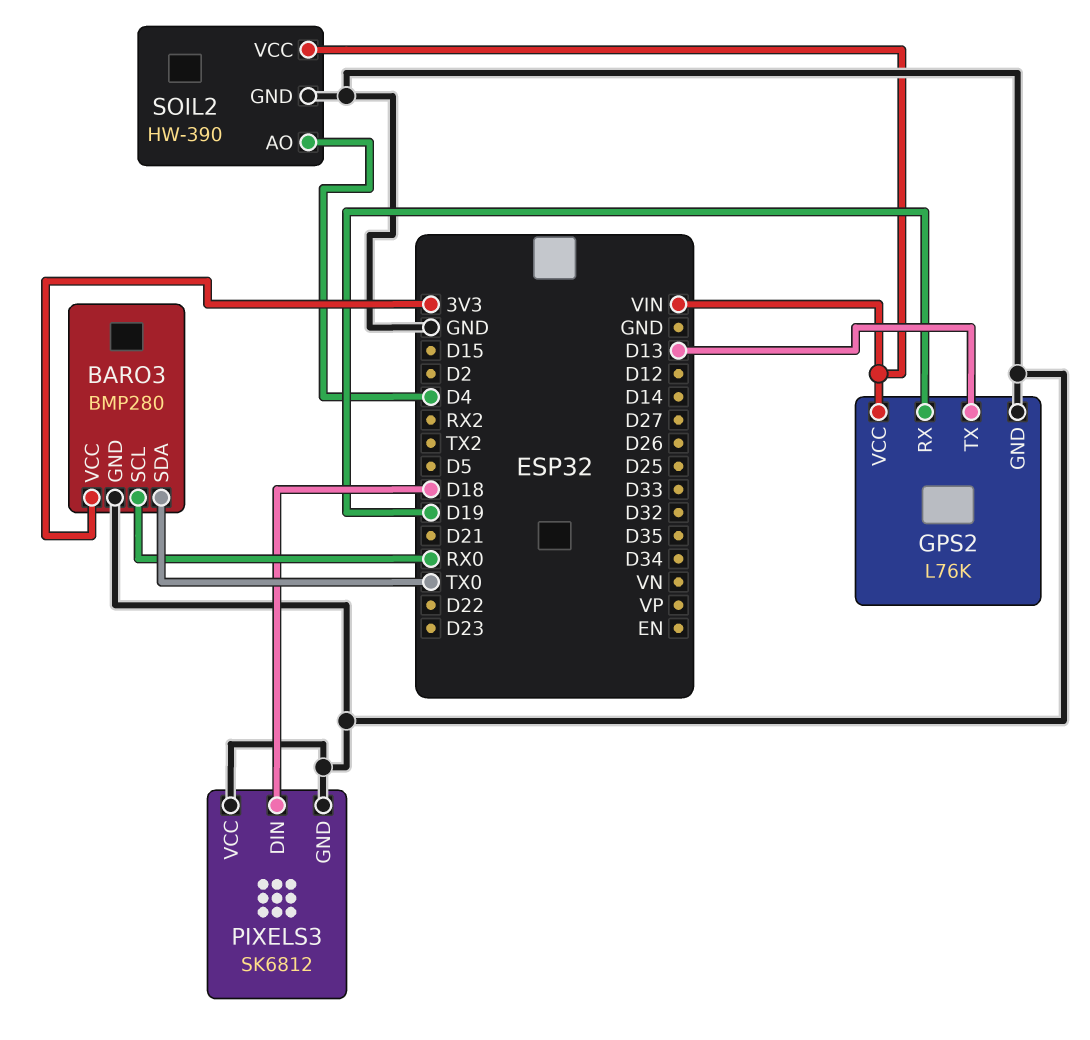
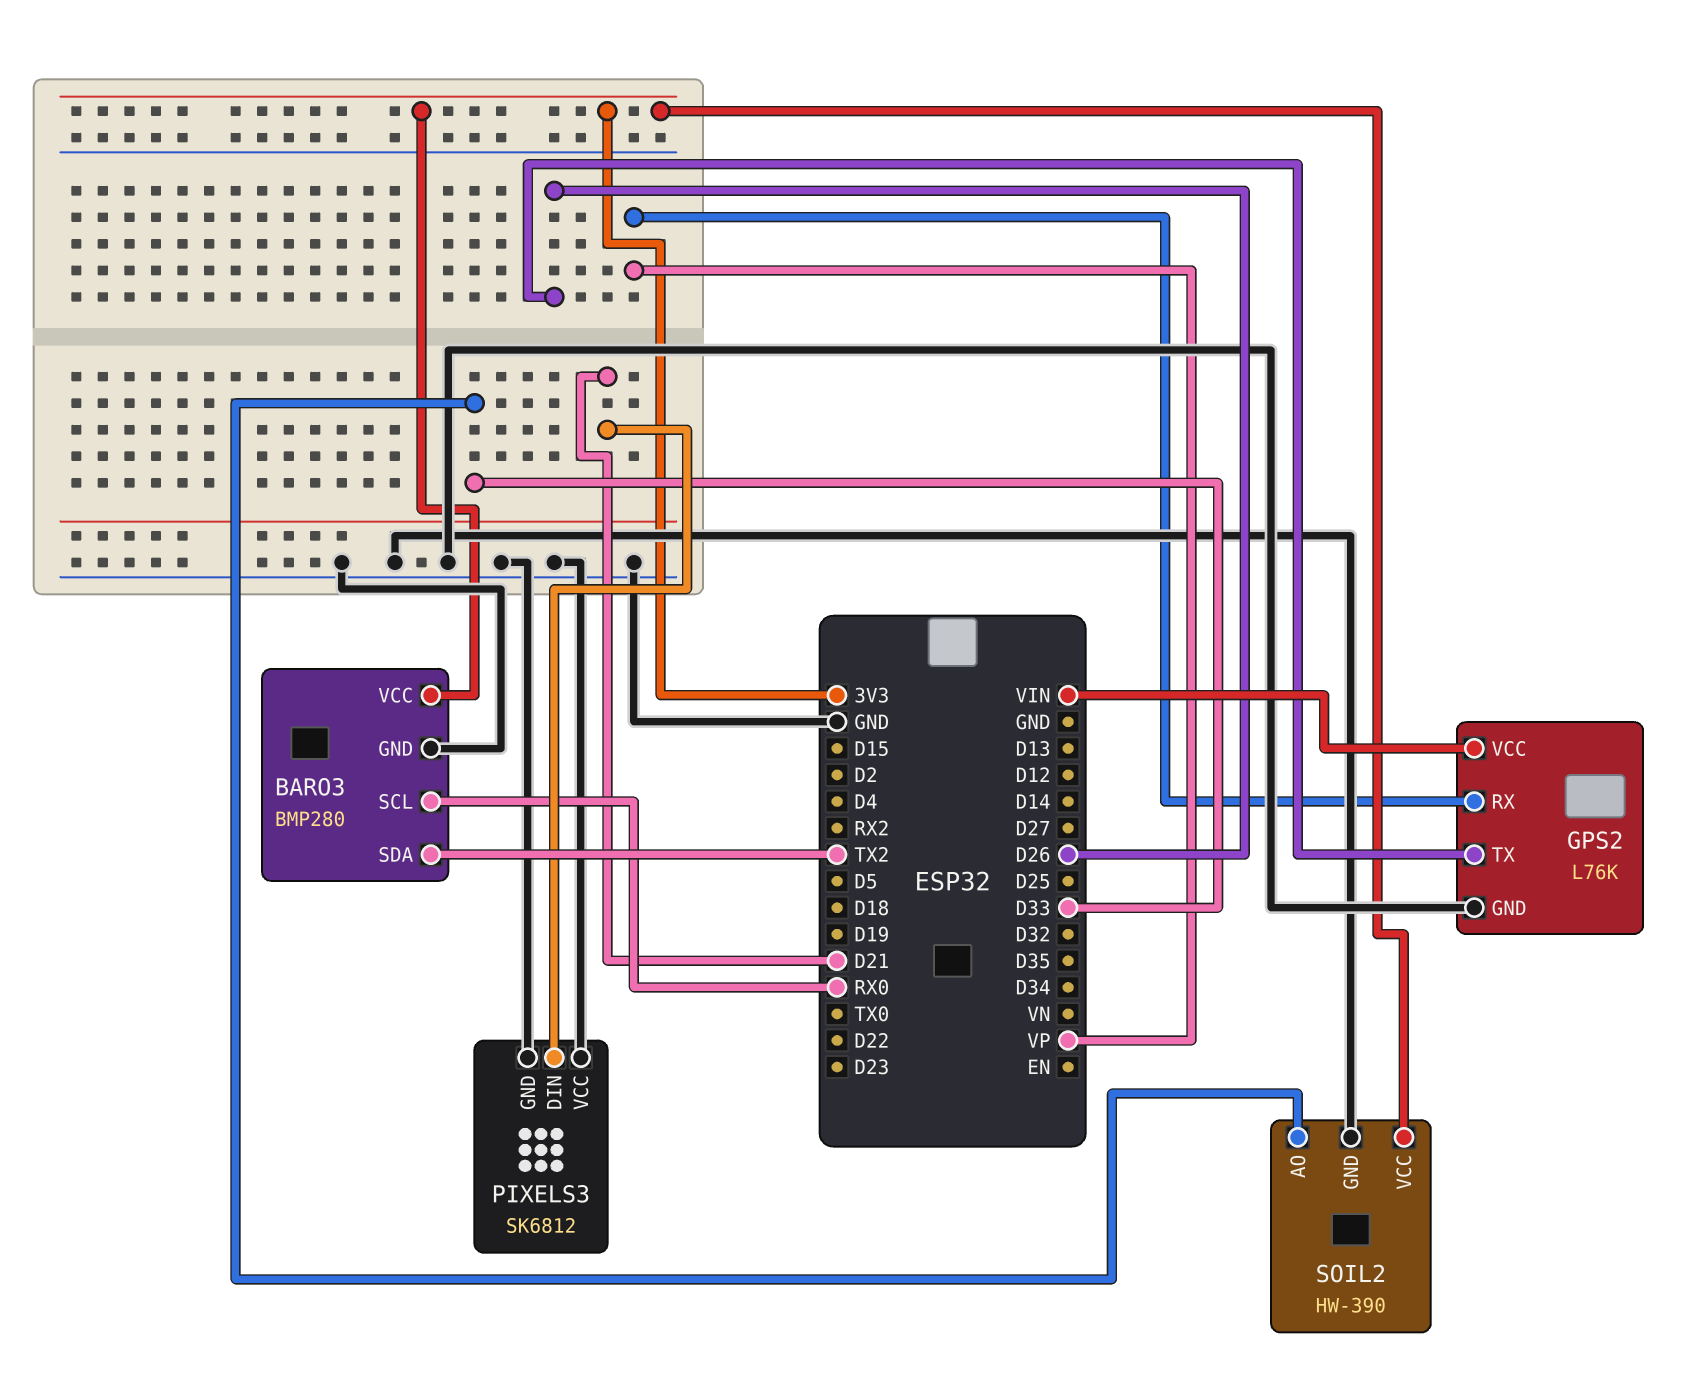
BARO3 pin SDA: TX0 -> TX2
GPS2 pin RX: D19 -> VP
GPS2 pin TX: D13 -> D26
PIXELS3 pin DIN: D18 -> D21
SOIL2 pin AO: D4 -> D33
SOIL2 pin VCC: VIN -> 3V3

